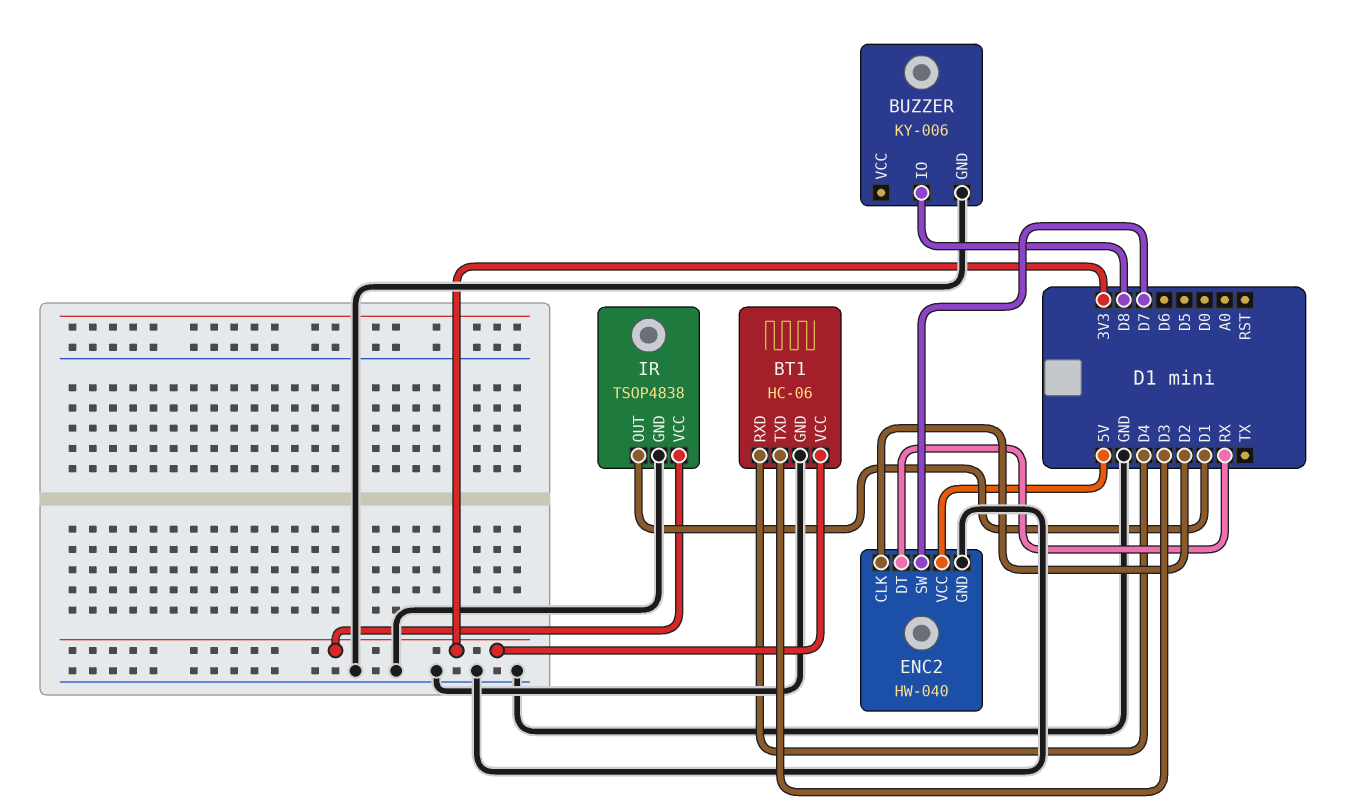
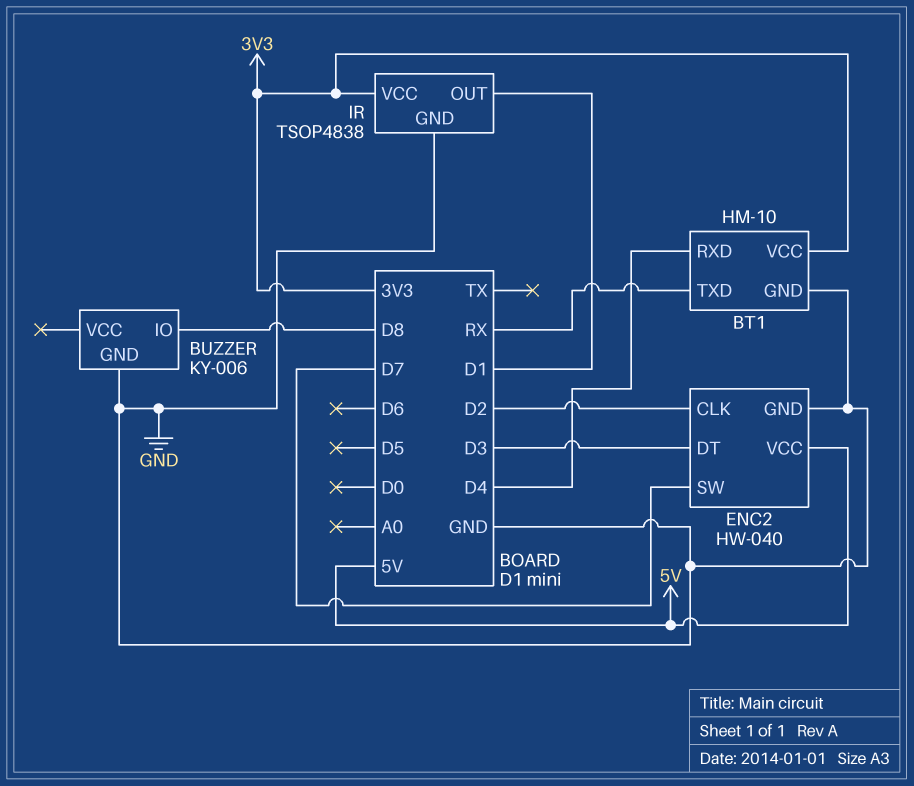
BT1: HC-06 -> HM-10
BT1 pin TXD: D3 -> RX
ENC2 pin DT: RX -> D3

